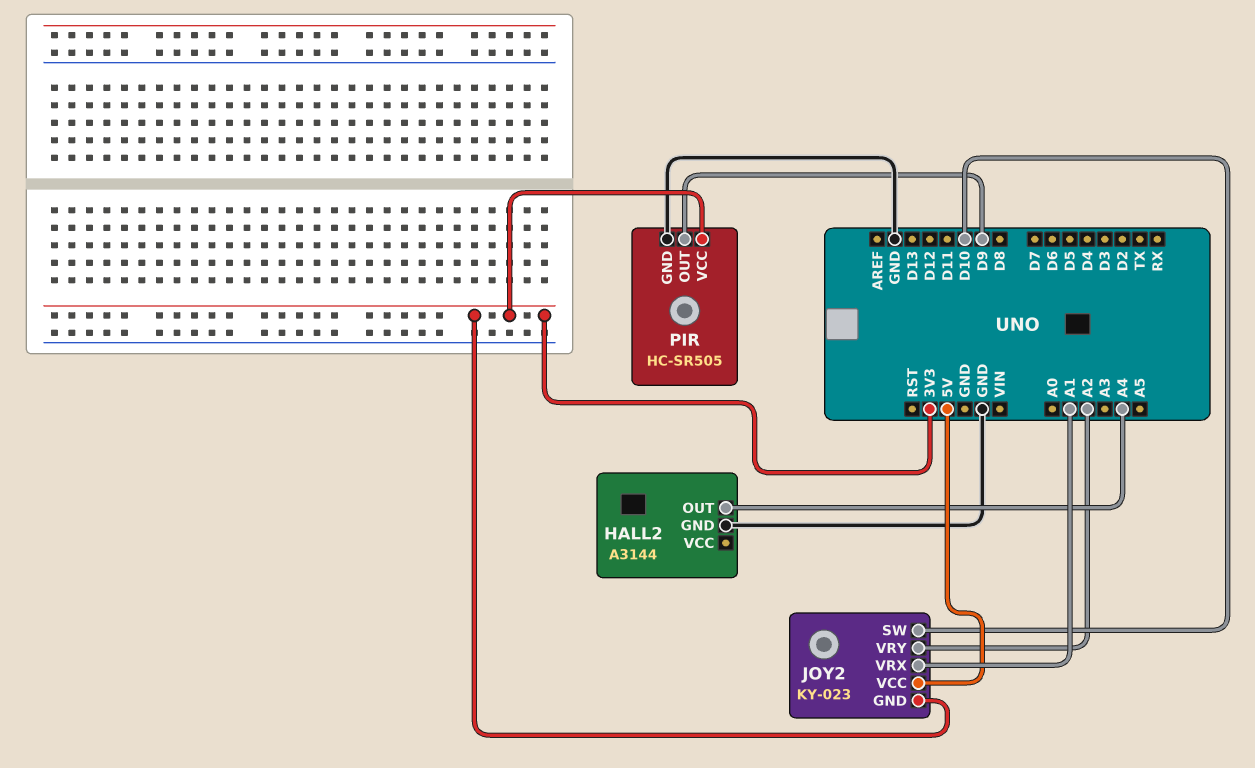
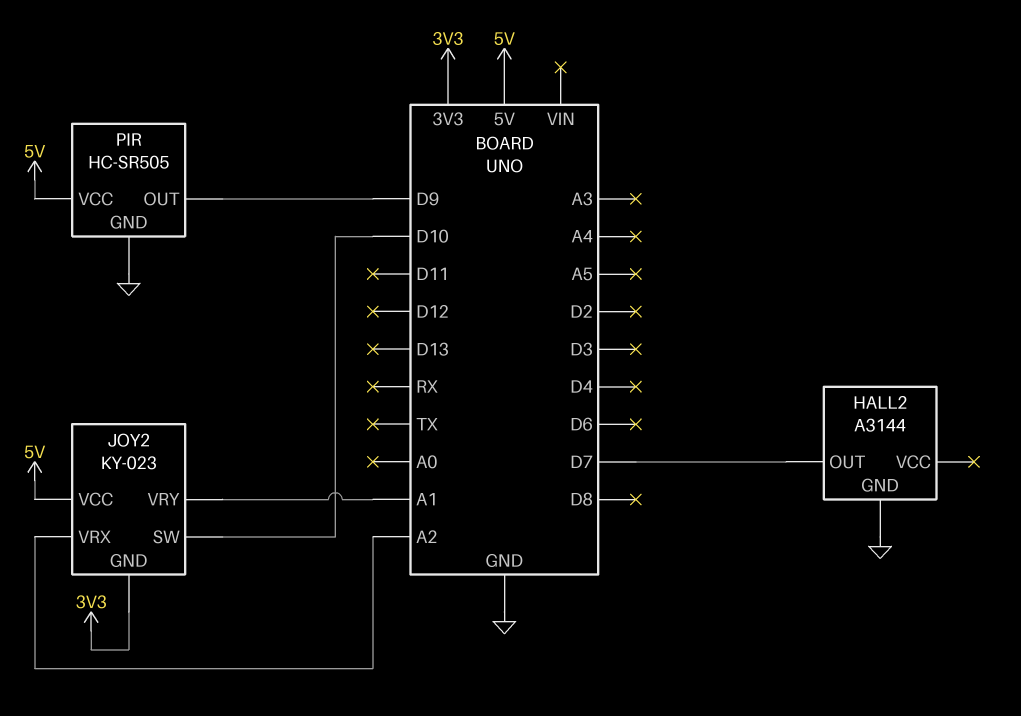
HALL2 pin OUT: A4 -> D7
JOY2 pin VRX: A1 -> A2
JOY2 pin VRY: A2 -> A1
PIR pin VCC: 3V3 -> 5V

